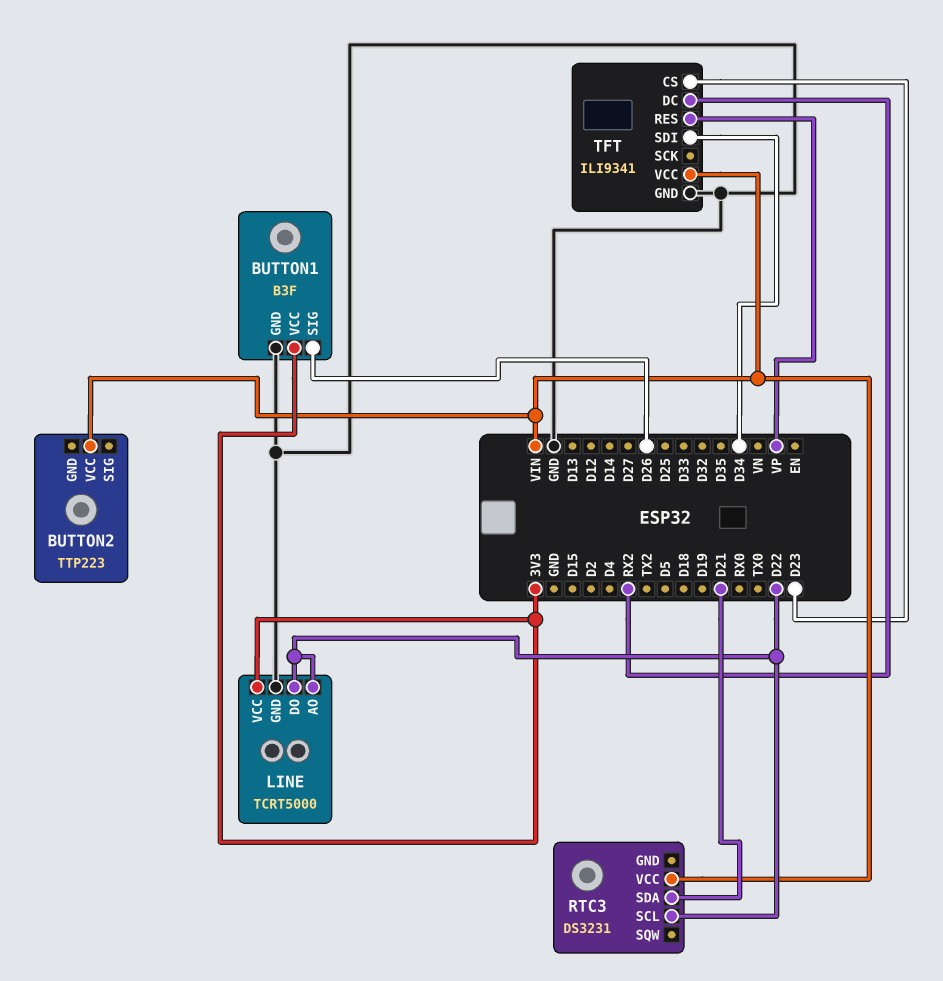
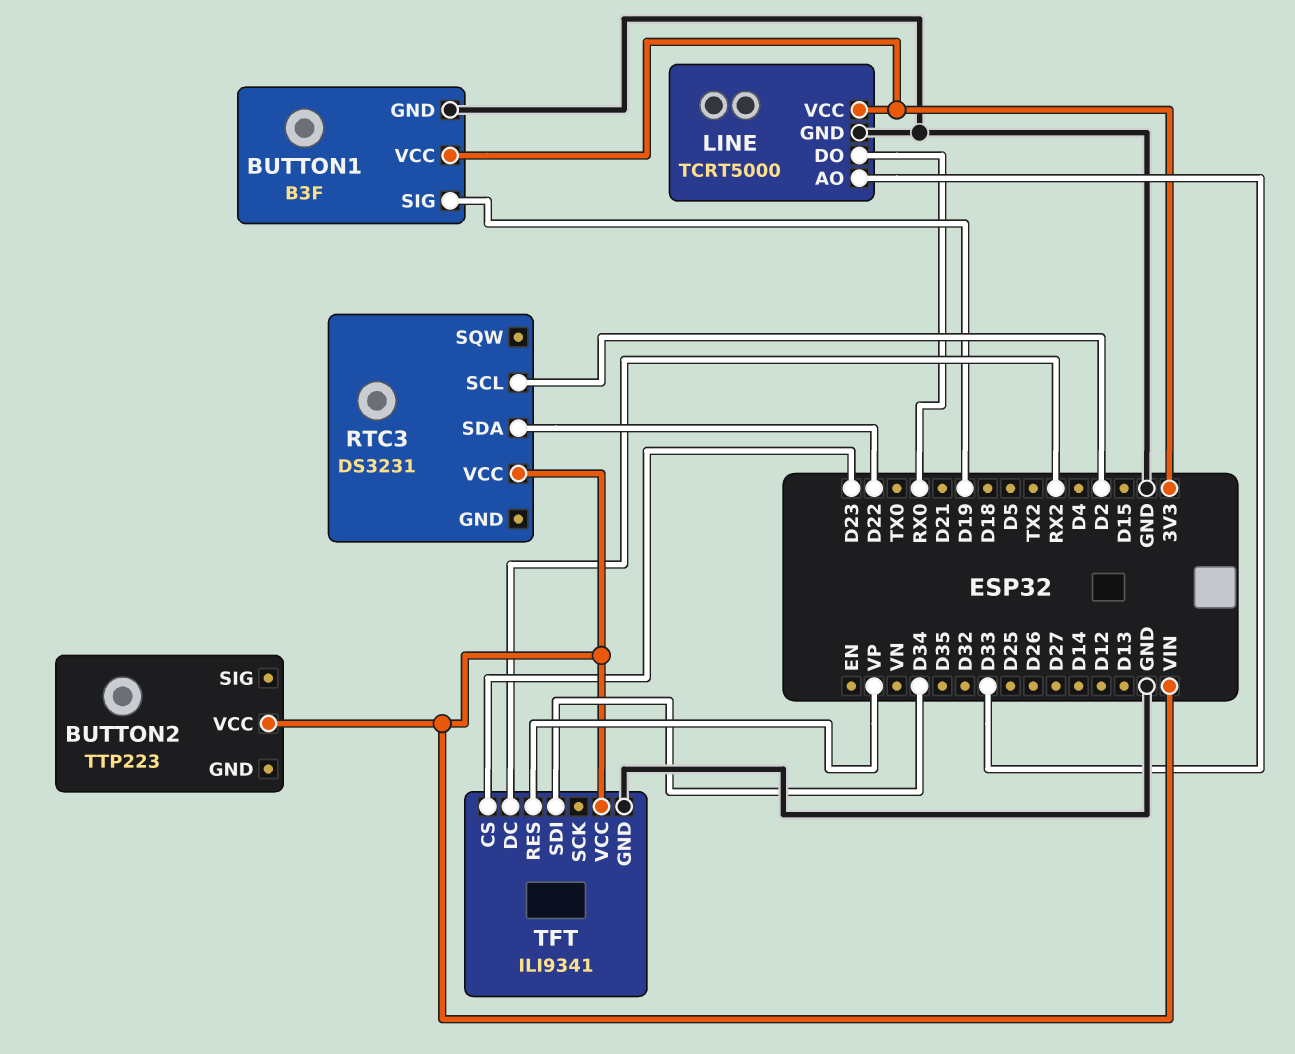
BUTTON1 pin SIG: D26 -> D19
LINE pin AO: D22 -> D33
LINE pin DO: D22 -> RX0
RTC3 pin SCL: D22 -> D2
RTC3 pin SDA: D21 -> D22

